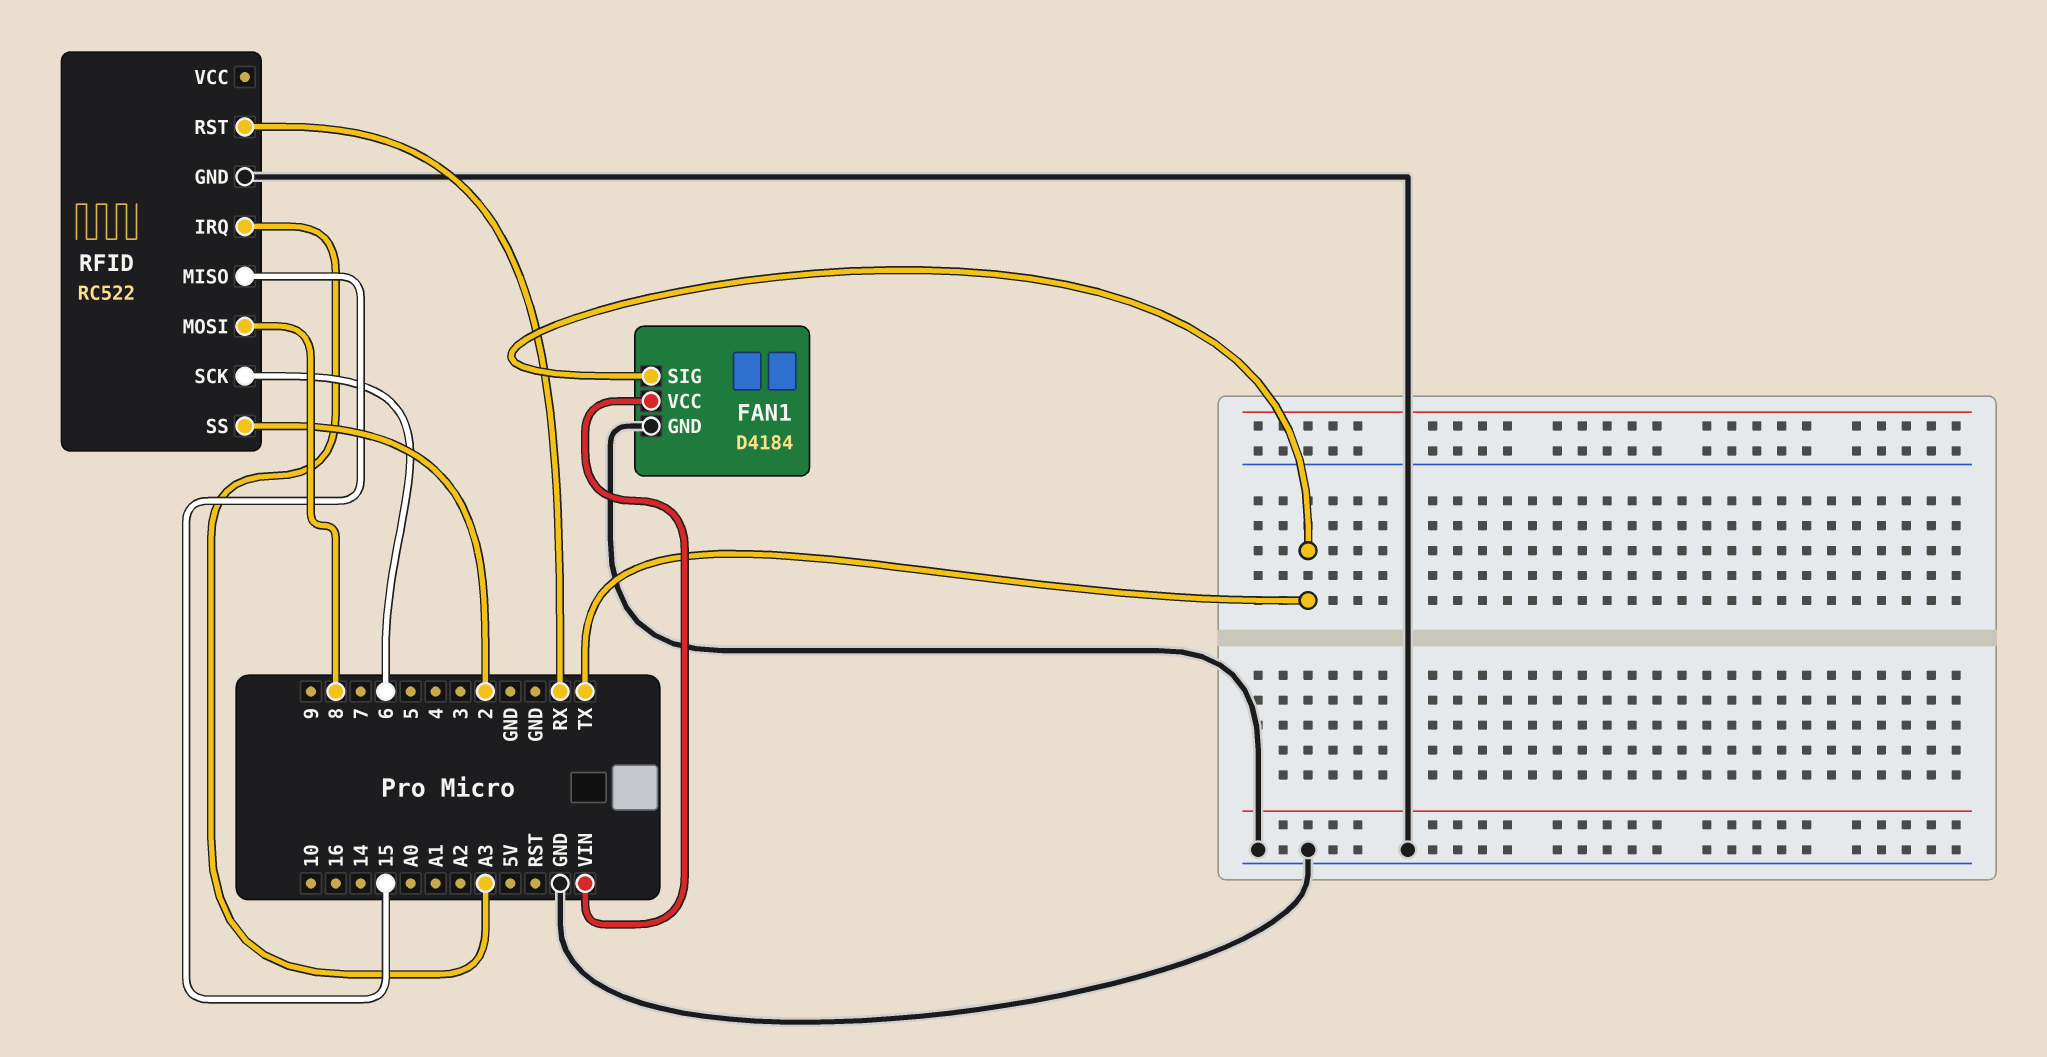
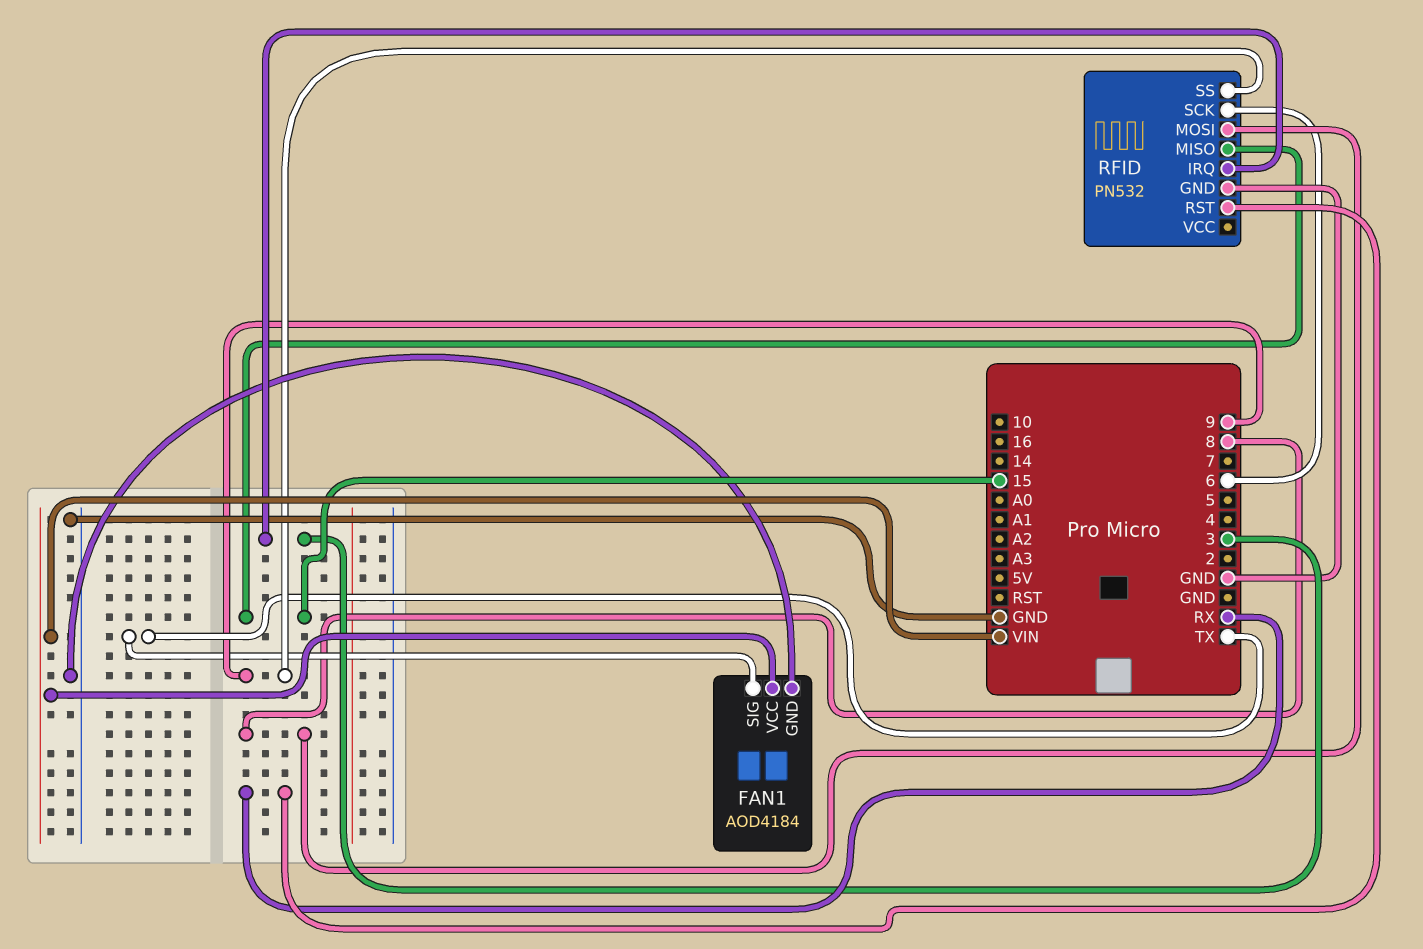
FAN1: D4184 -> AOD4184
RFID: RC522 -> PN532
RFID pin IRQ: A3 -> 3
RFID pin SS: 2 -> 9

